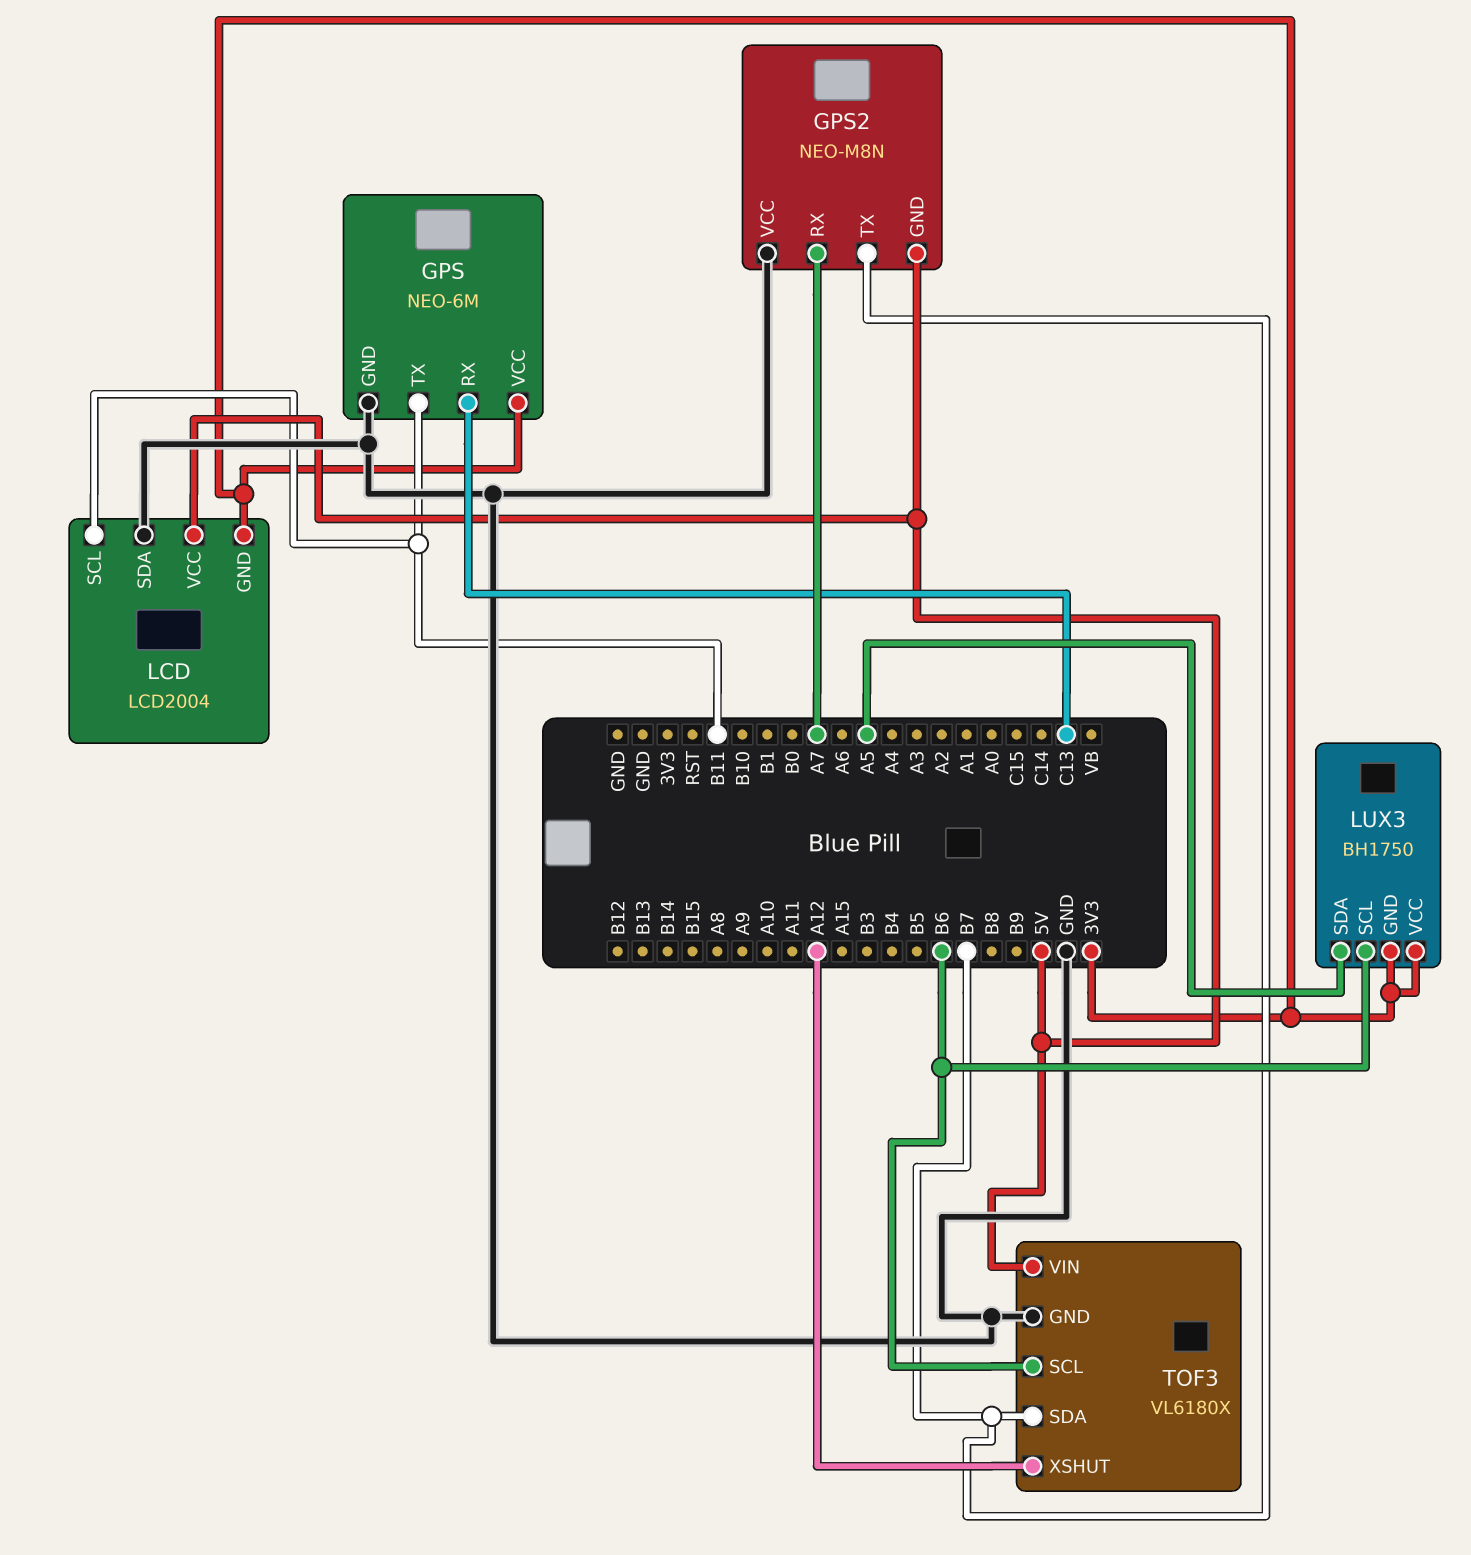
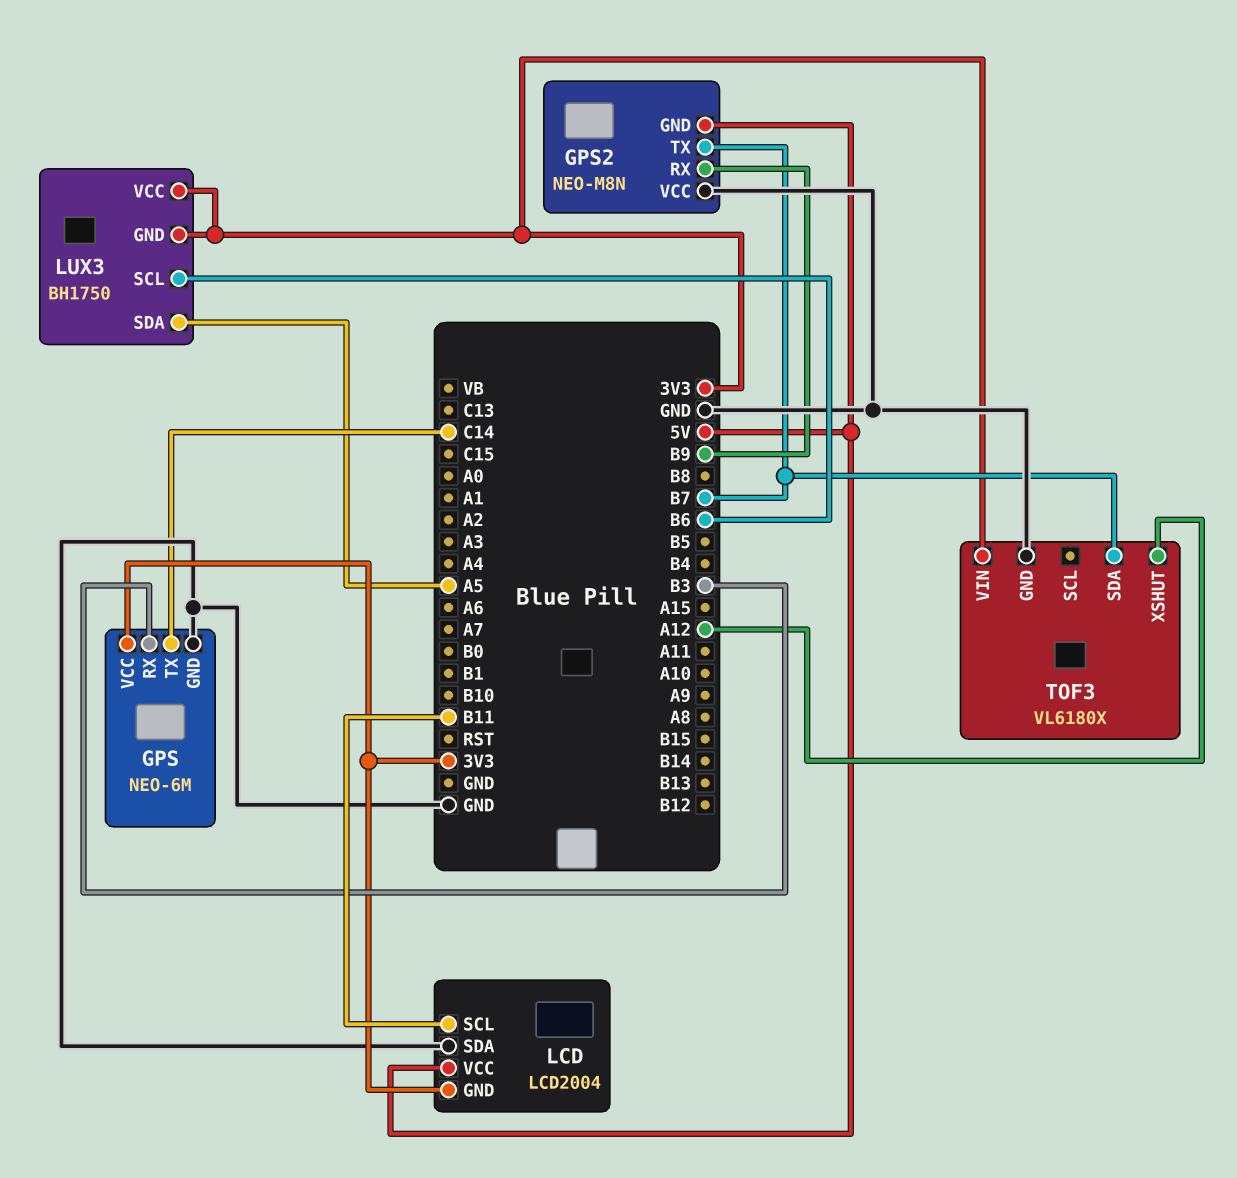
GPS pin RX: C13 -> B3
GPS pin TX: B11 -> C14
GPS2 pin RX: A7 -> B9
TOF3 pin SCL: B6 -> none
TOF3 pin VIN: 5V -> 3V3

